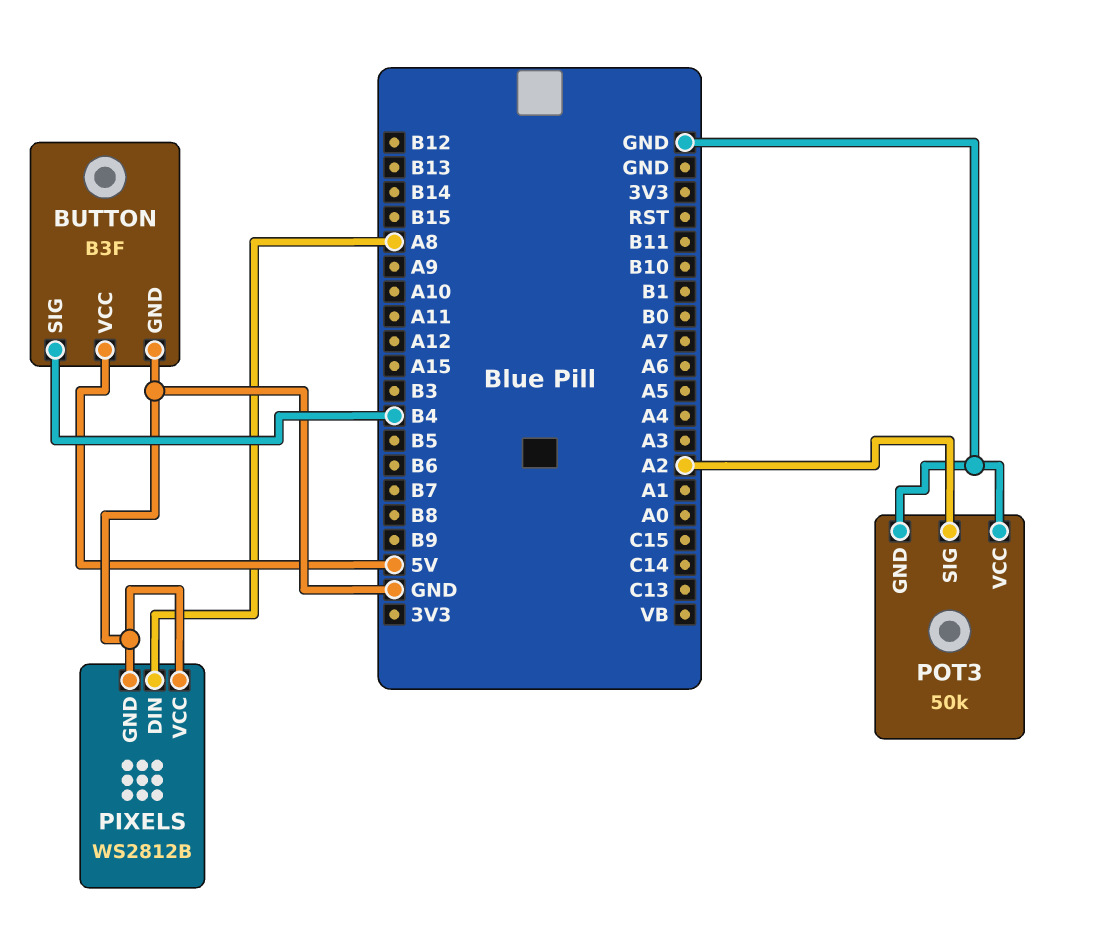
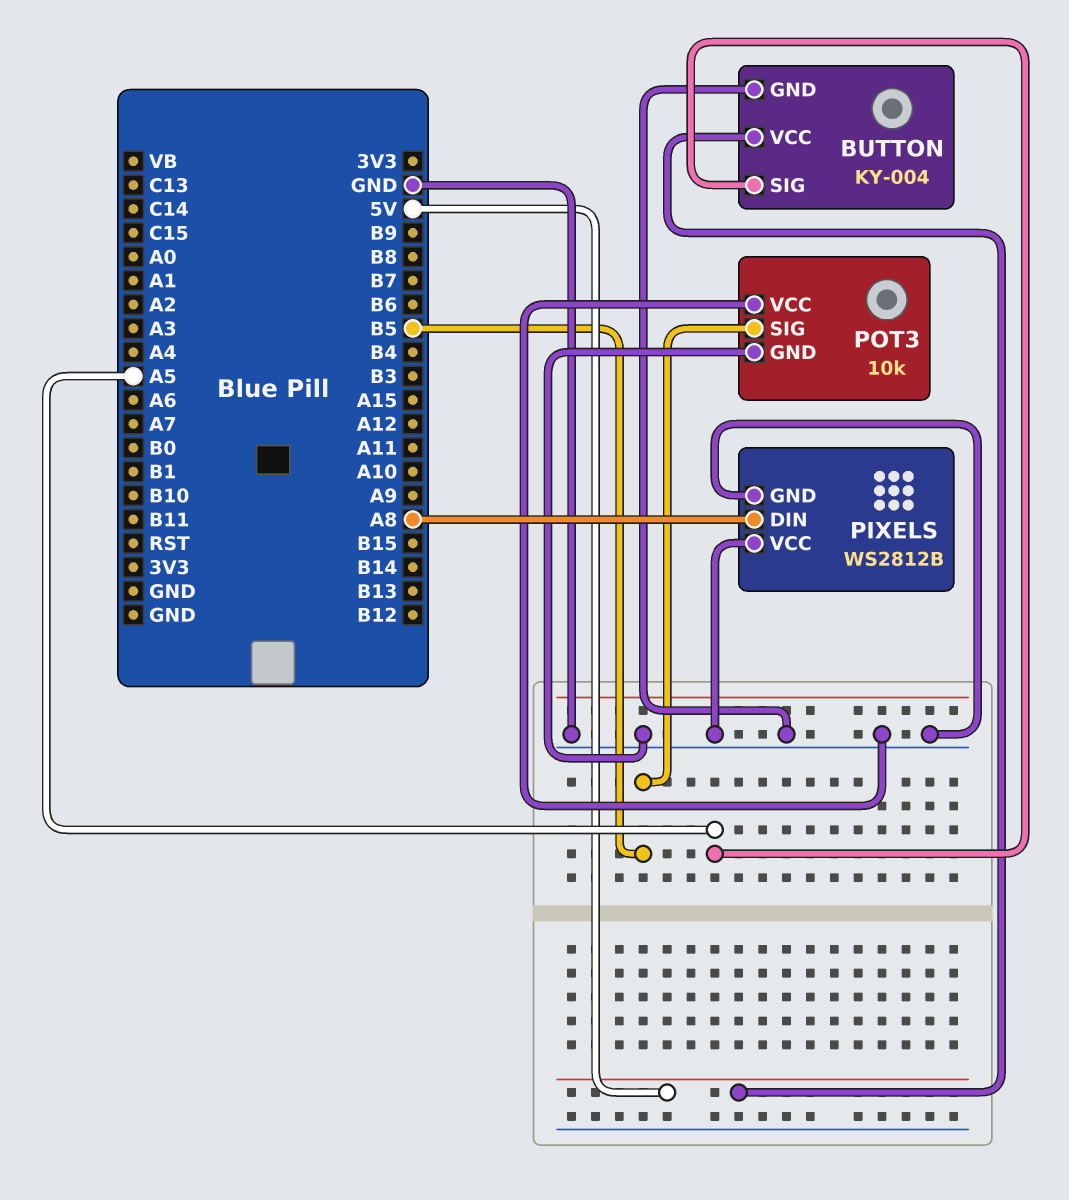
BUTTON: B3F -> KY-004
BUTTON pin SIG: B4 -> A5
POT3: 50k -> 10k
POT3 pin SIG: A2 -> B5

